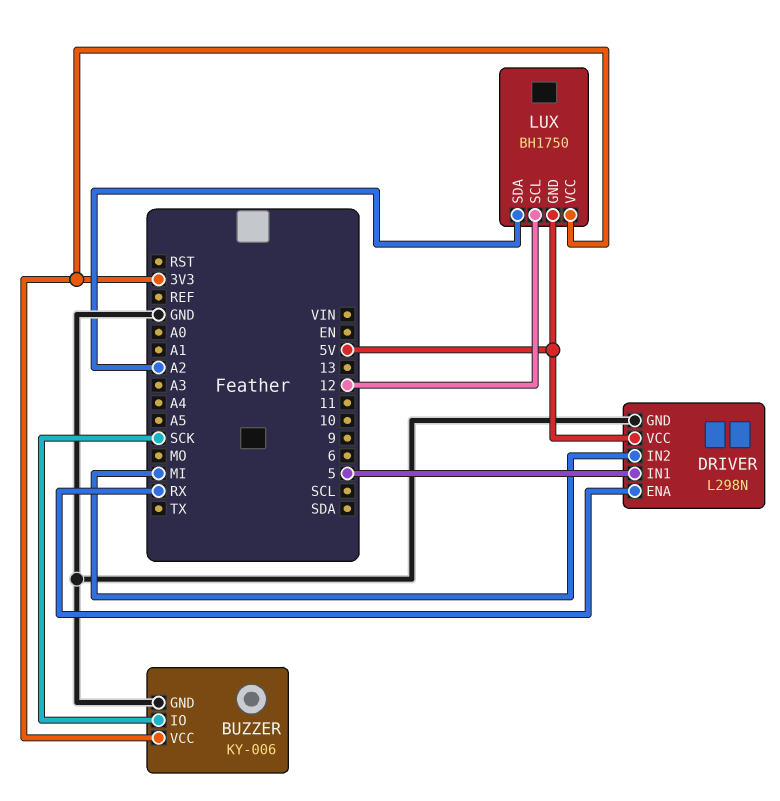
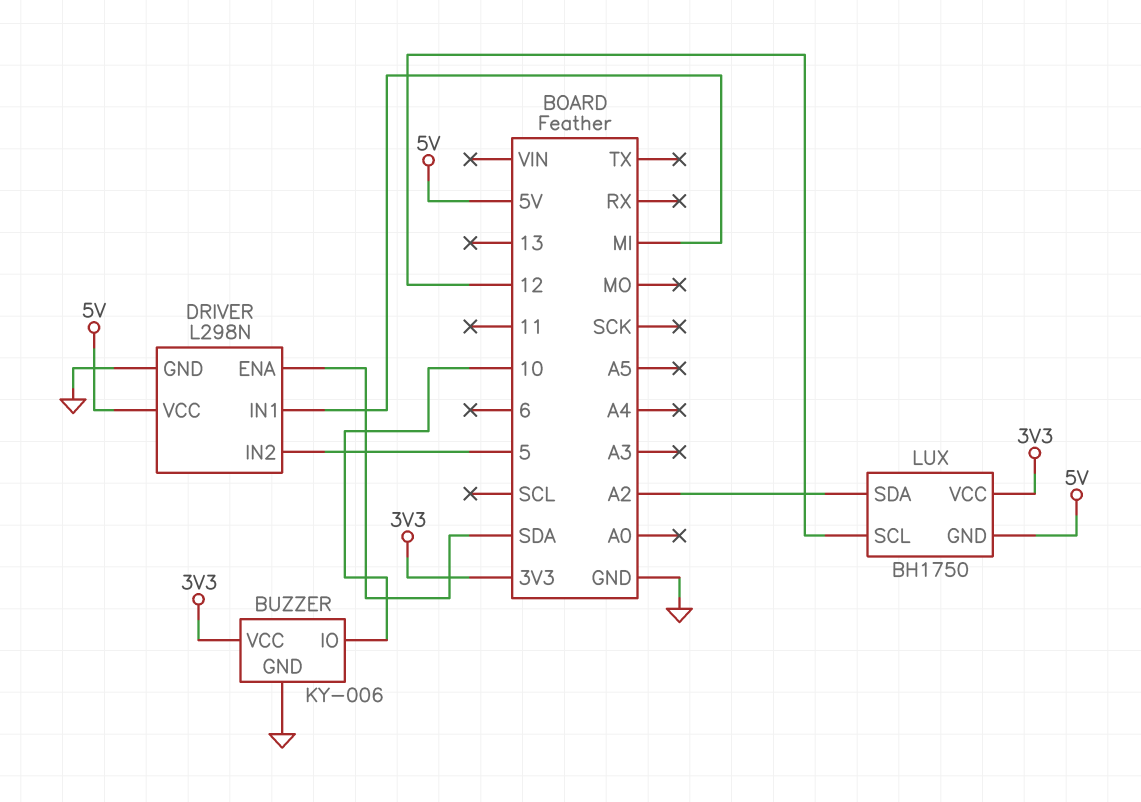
BUZZER pin IO: SCK -> 10
DRIVER pin ENA: RX -> SDA
DRIVER pin IN1: 5 -> MI
DRIVER pin IN2: MI -> 5

